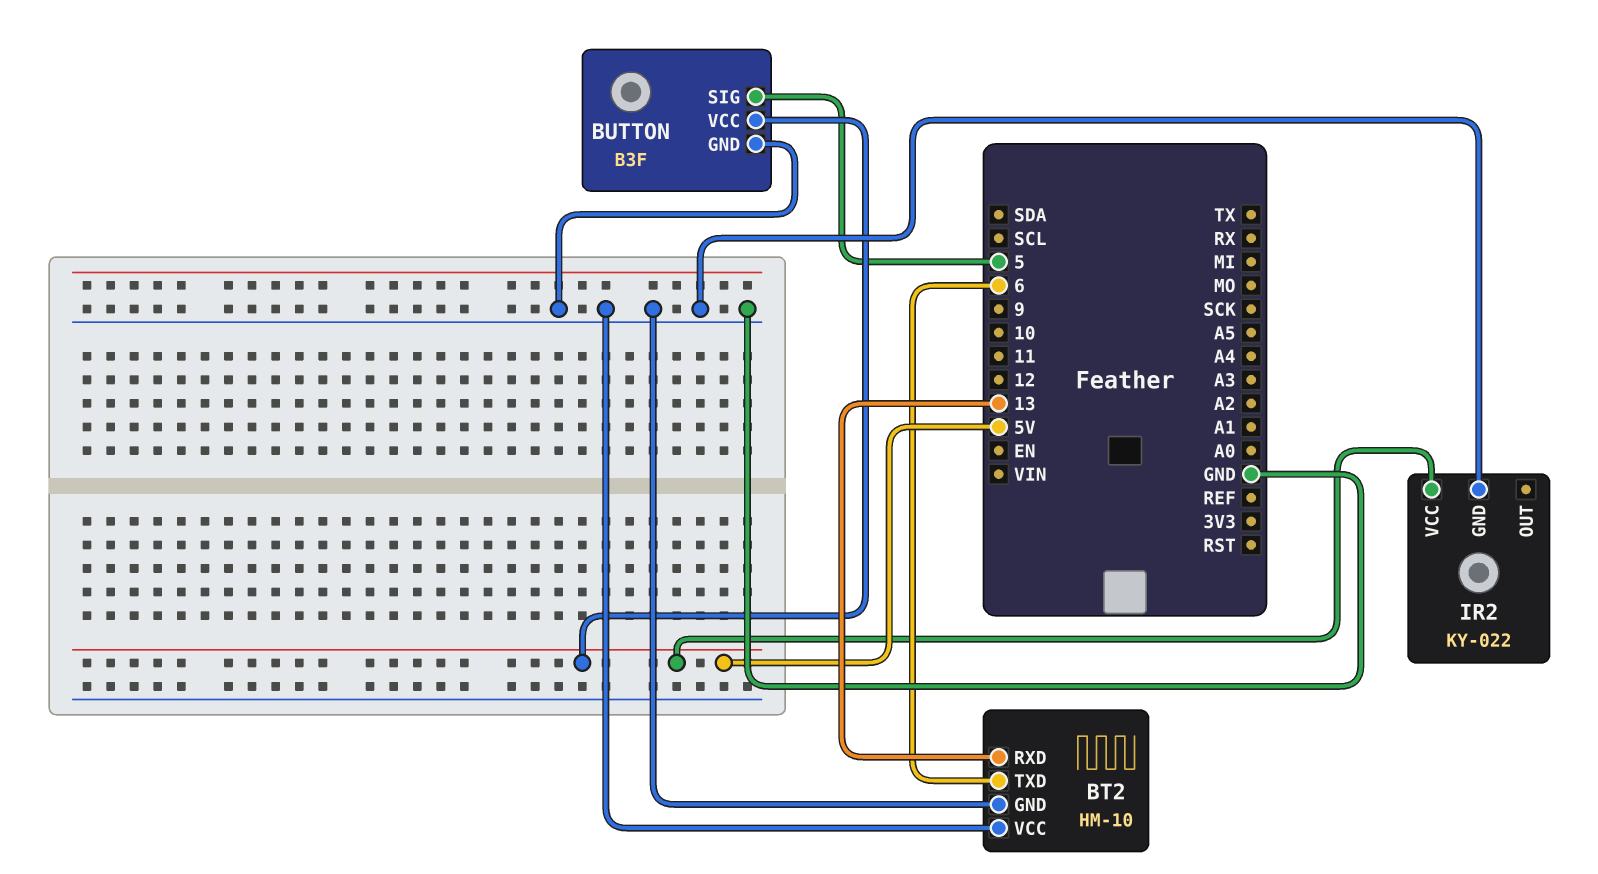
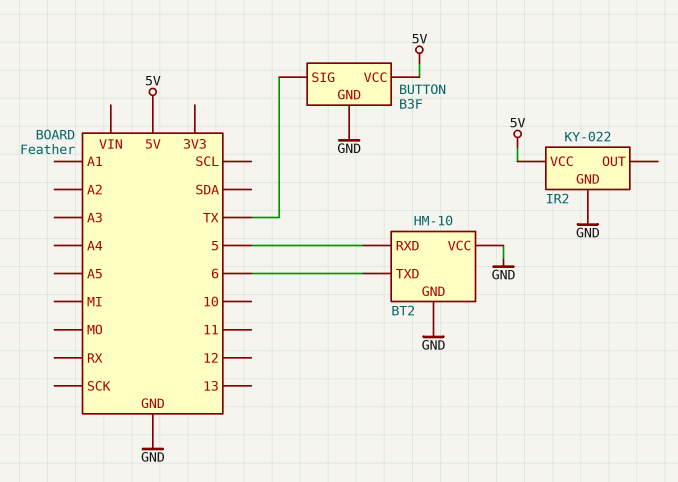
BT2 pin RXD: 13 -> 5
BUTTON pin SIG: 5 -> TX

